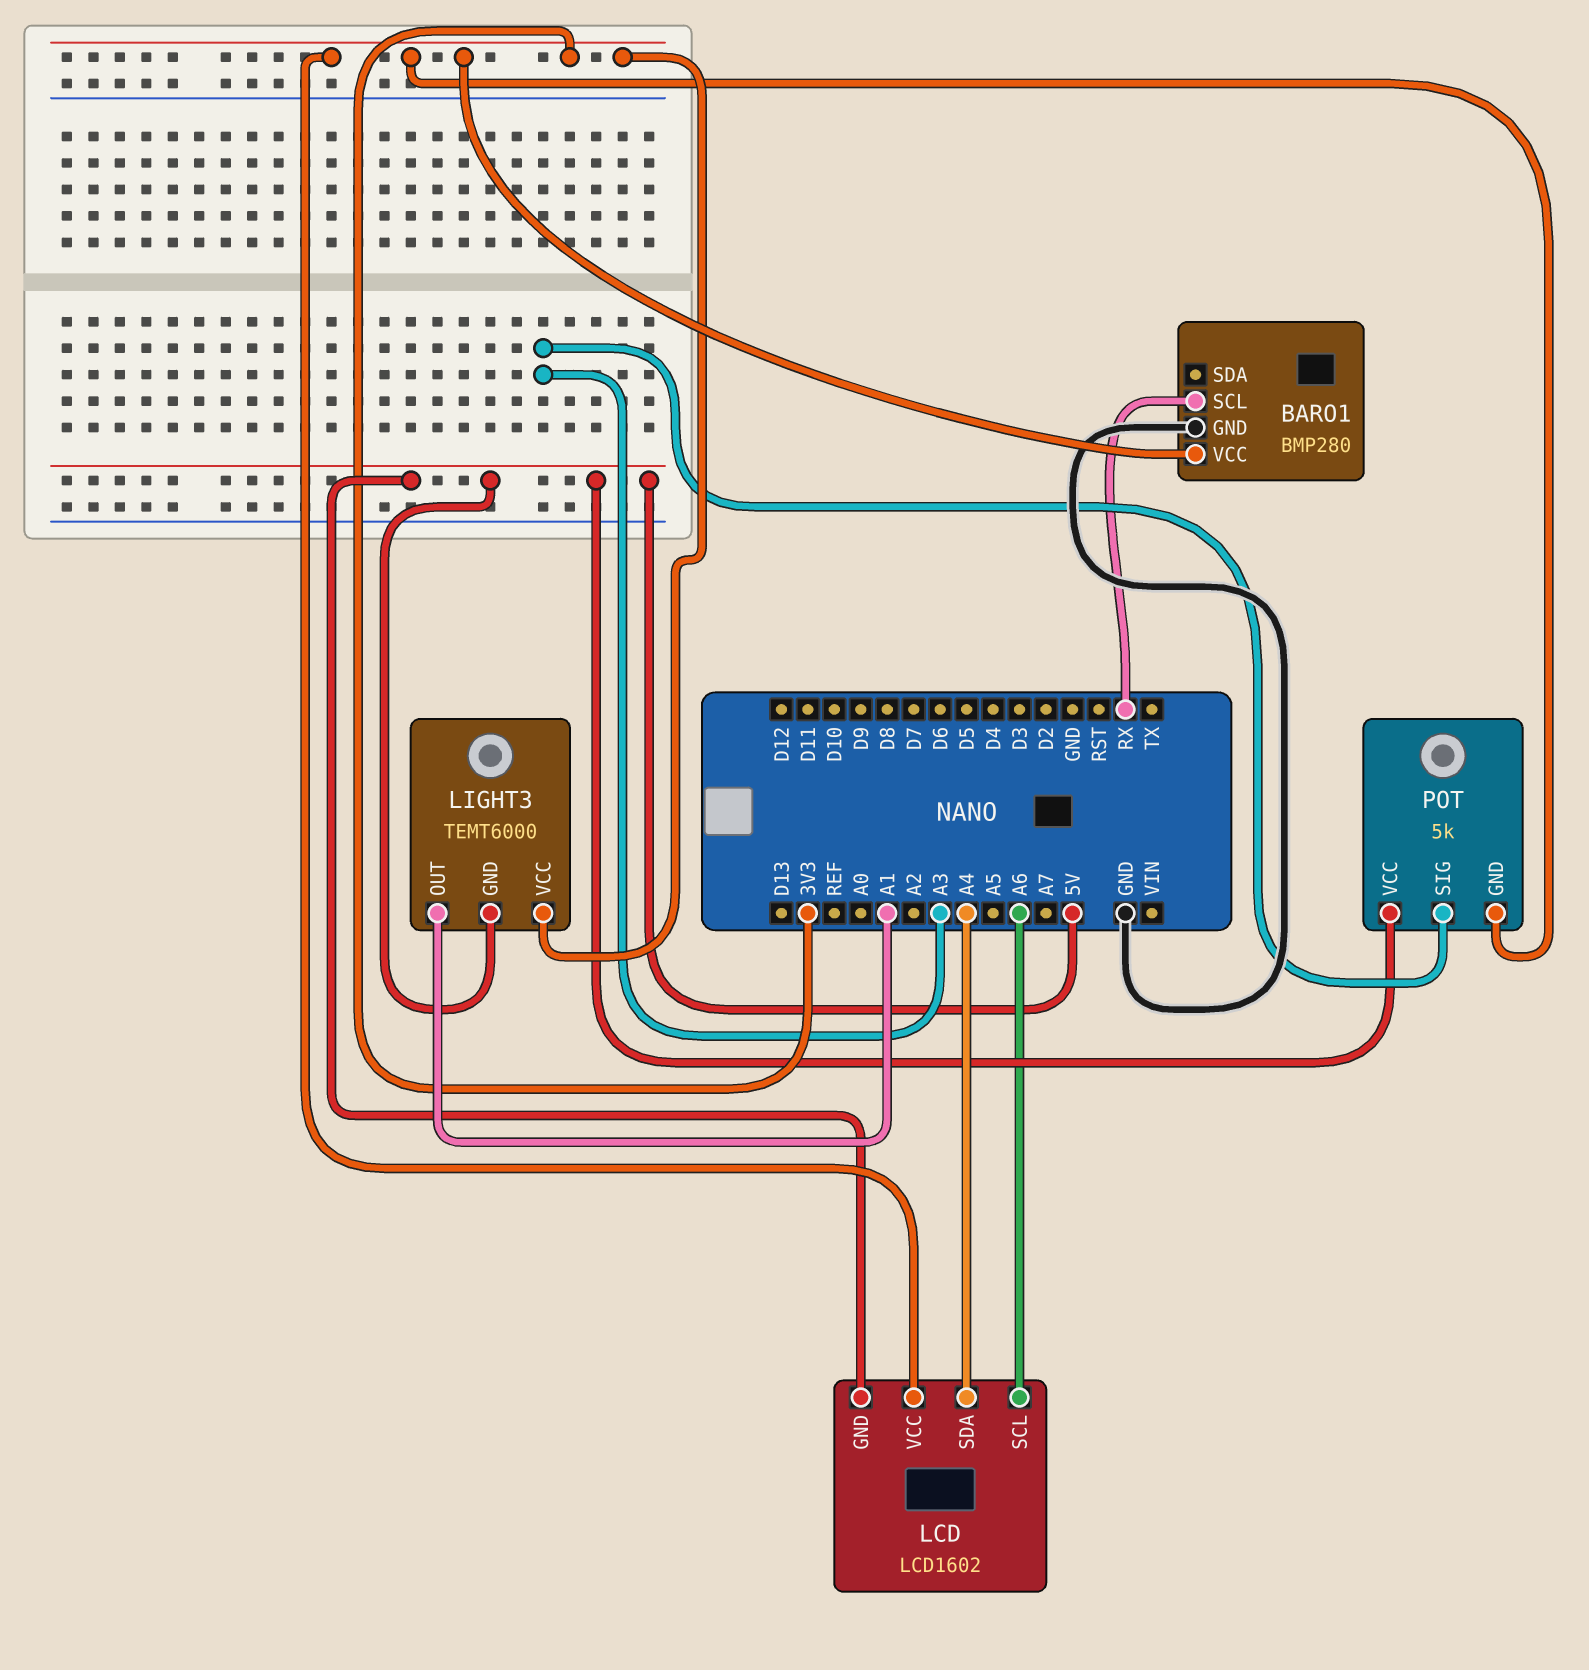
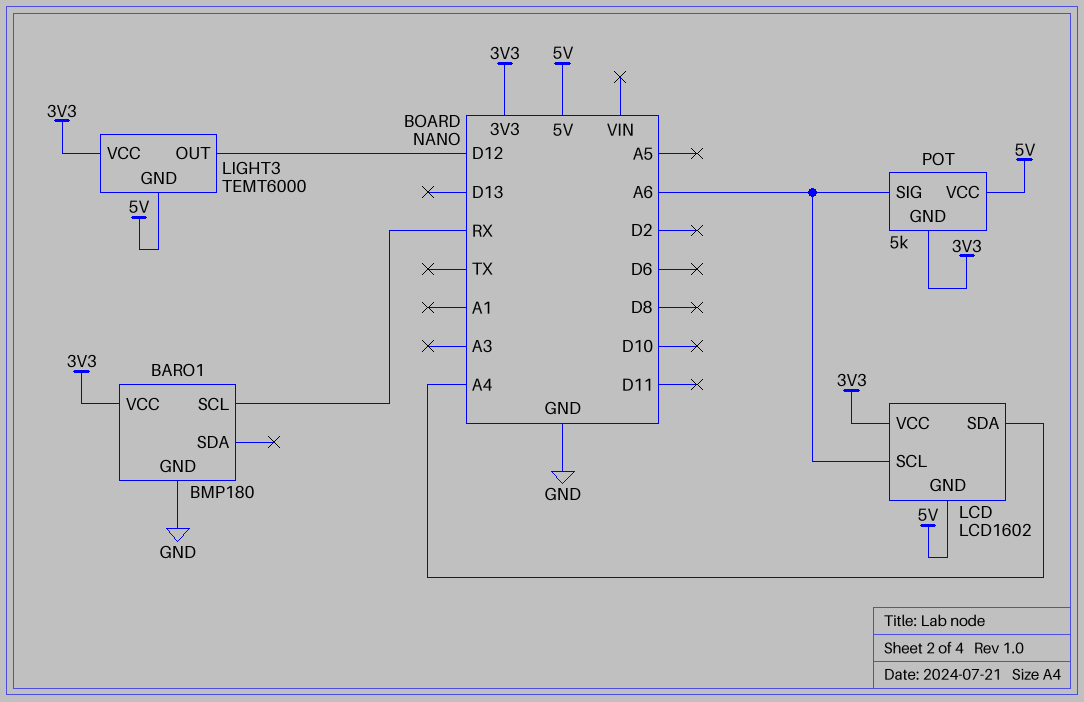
BARO1: BMP280 -> BMP180
LIGHT3 pin OUT: A1 -> D12
POT pin SIG: A3 -> A6

